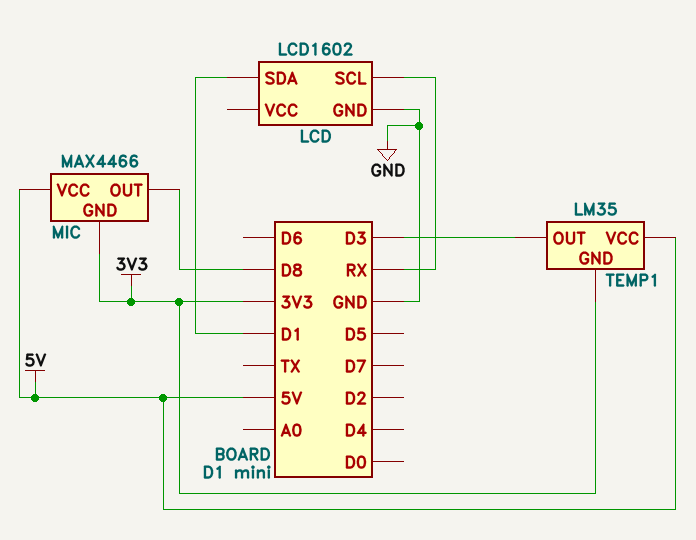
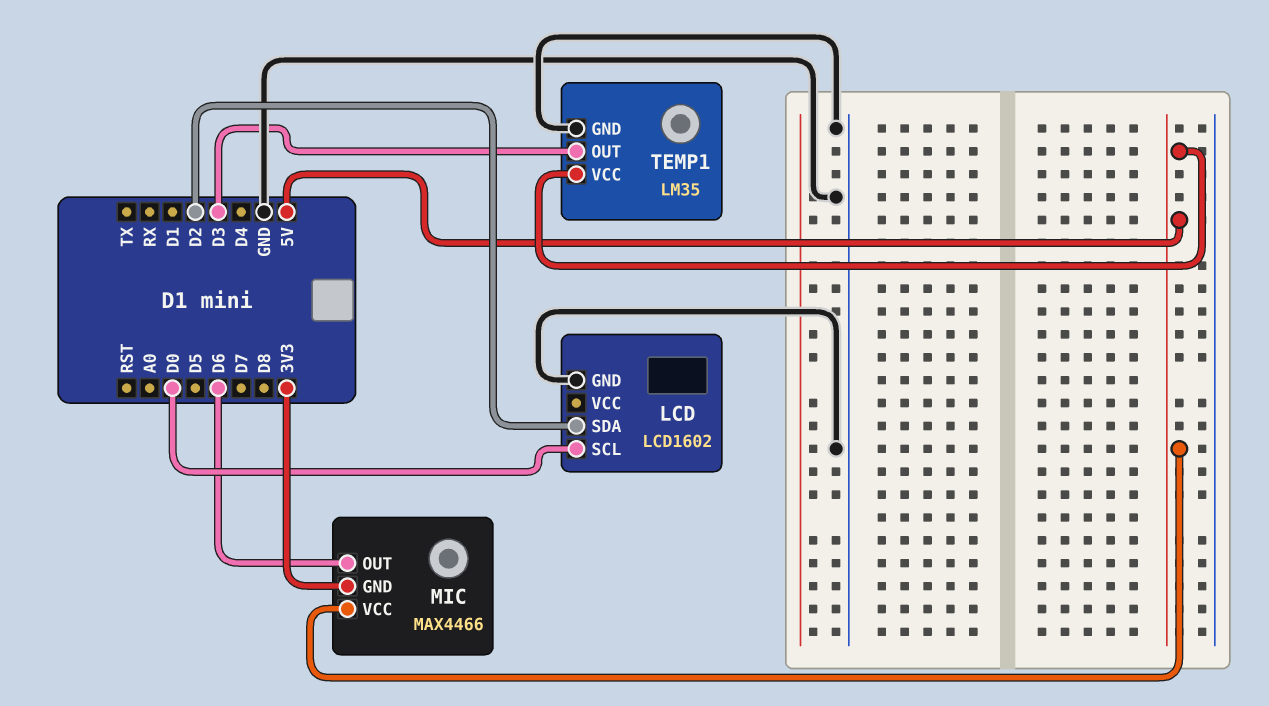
LCD pin SCL: RX -> D0
LCD pin SDA: D1 -> D2
MIC pin OUT: D8 -> D6
TEMP1 pin GND: 3V3 -> GND

